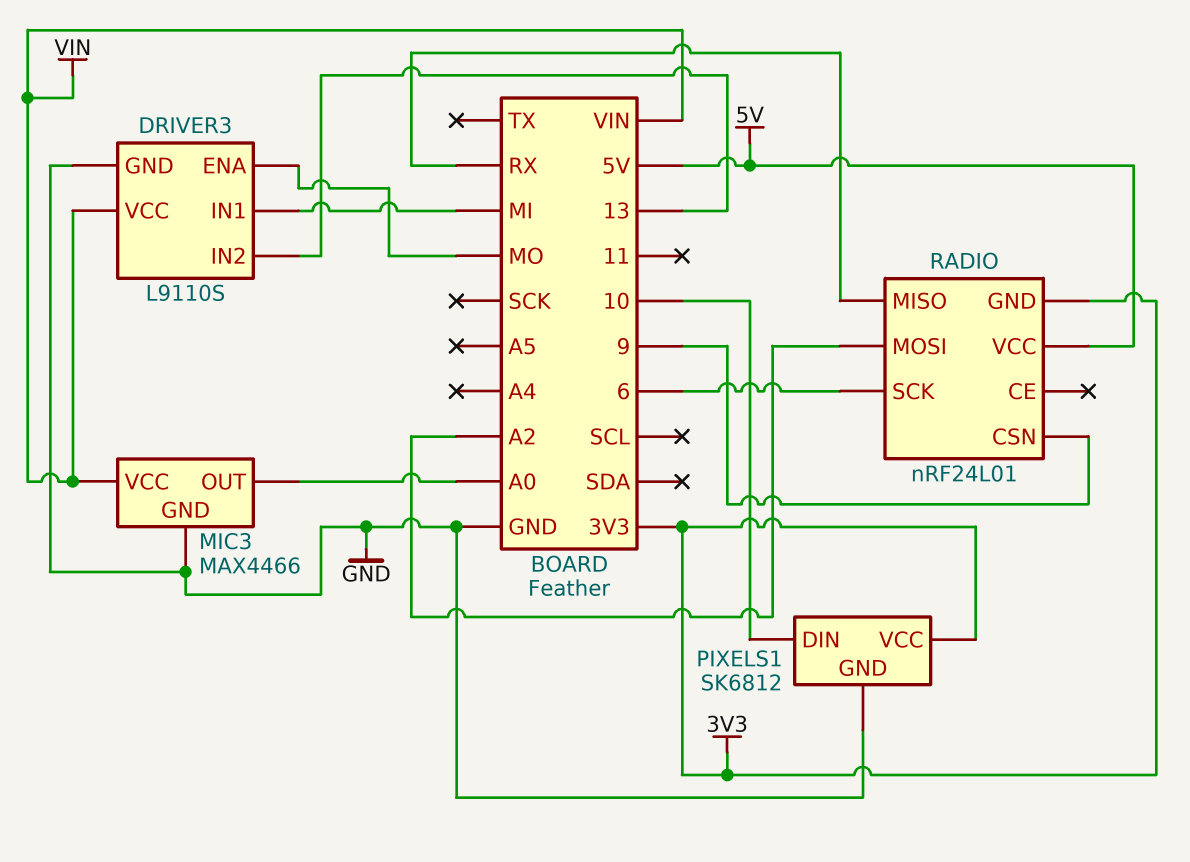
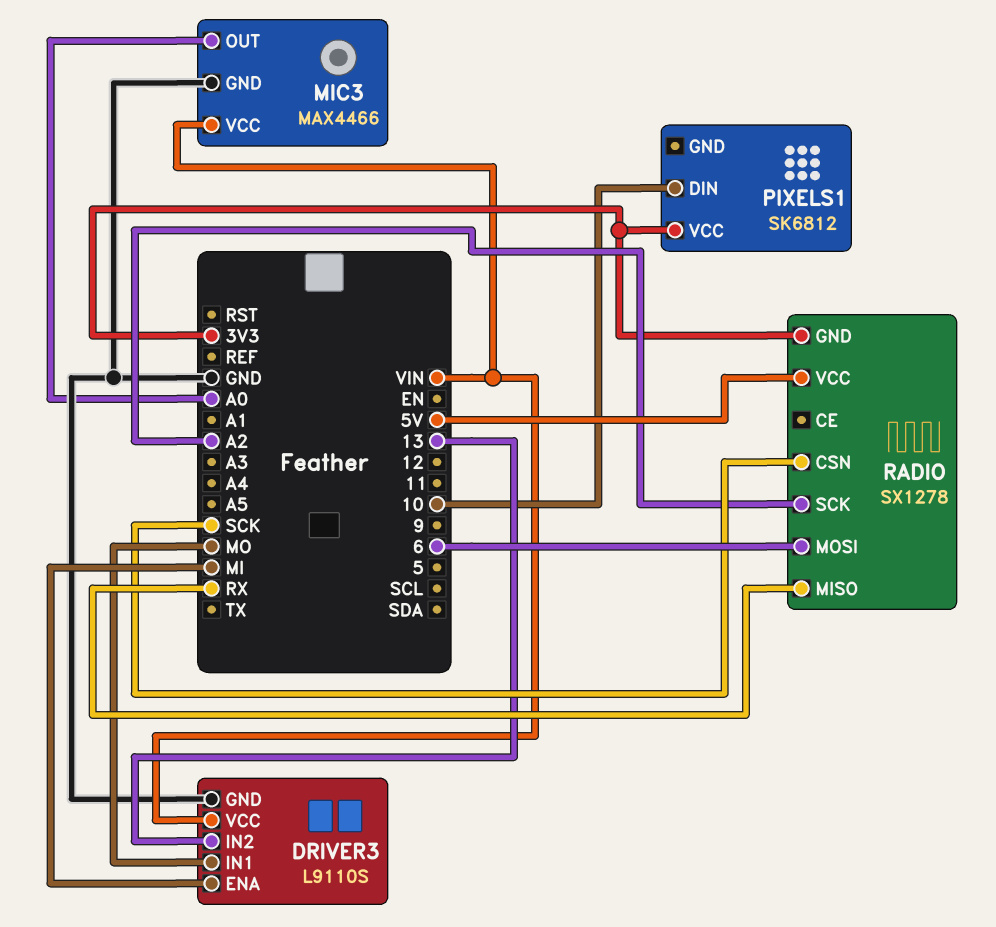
DRIVER3 pin ENA: MO -> MI
DRIVER3 pin IN1: MI -> MO
PIXELS1 pin GND: GND -> none
RADIO: nRF24L01 -> SX1278
RADIO pin CSN: 9 -> SCK
RADIO pin MOSI: A2 -> 6
RADIO pin SCK: 6 -> A2

